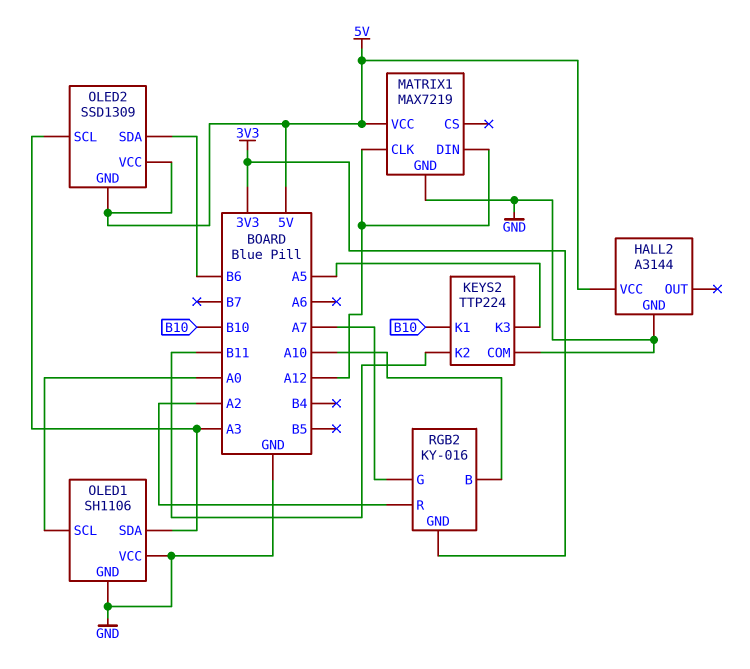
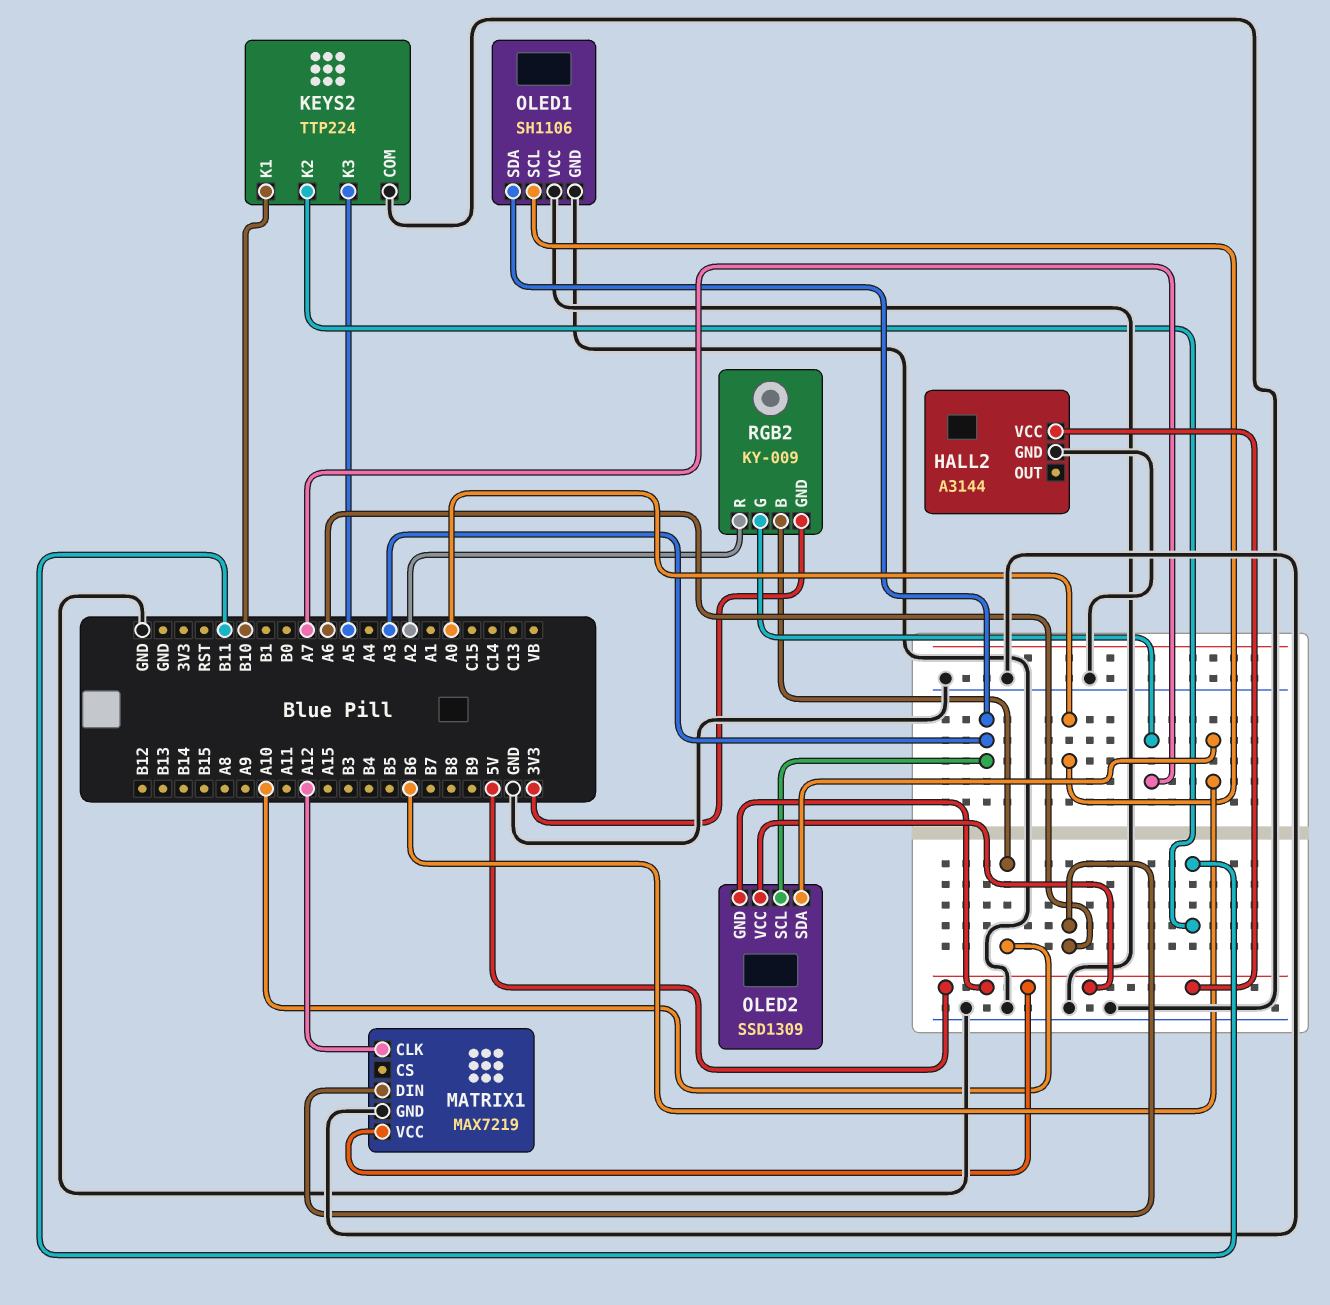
MATRIX1 pin DIN: A12 -> A6
RGB2: KY-016 -> KY-009

